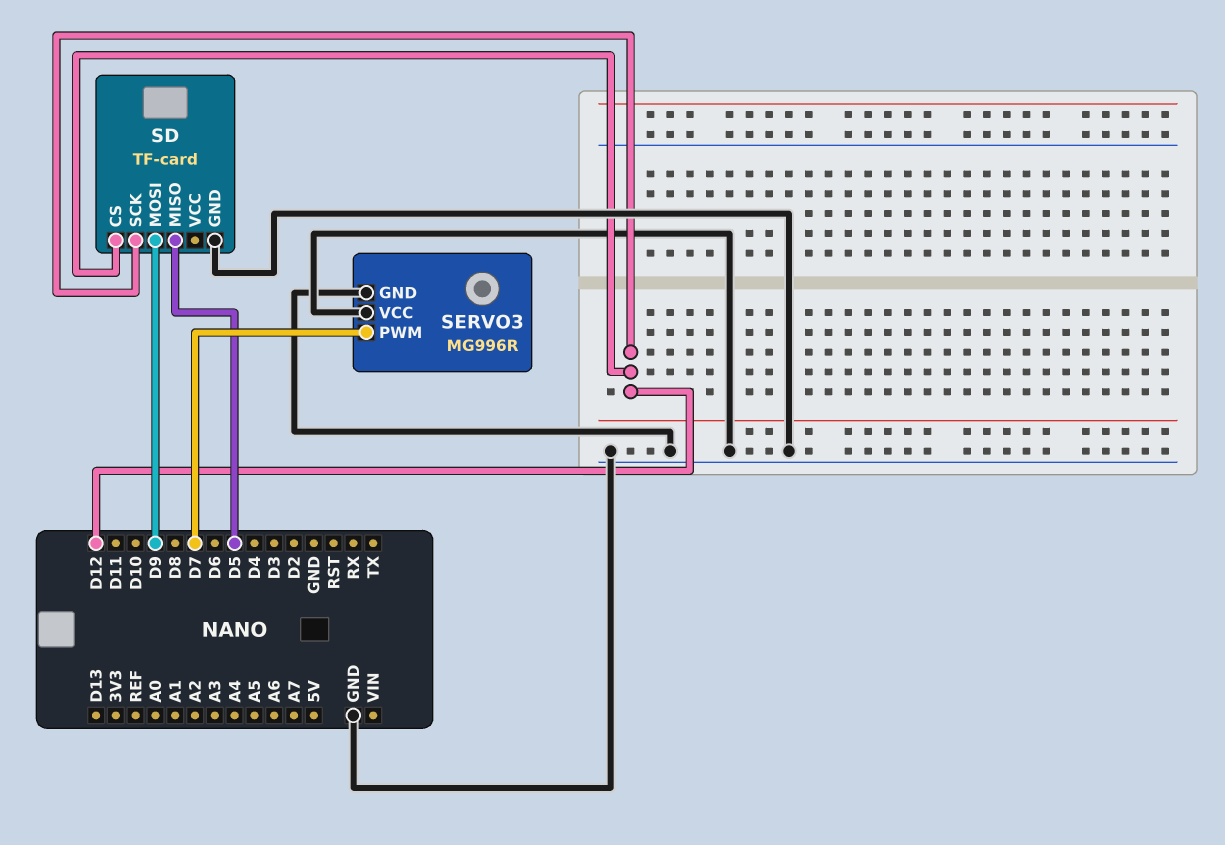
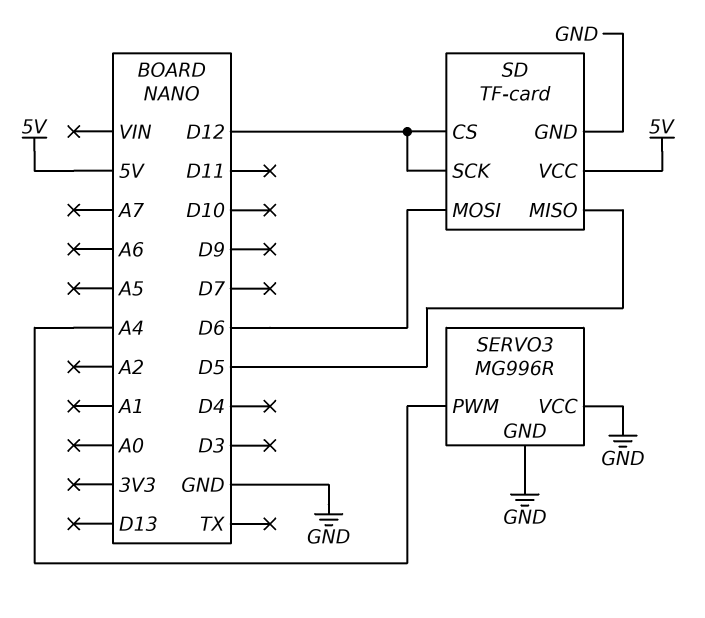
SD pin MOSI: D9 -> D6
SD pin VCC: none -> 5V
SERVO3 pin PWM: D7 -> A4

